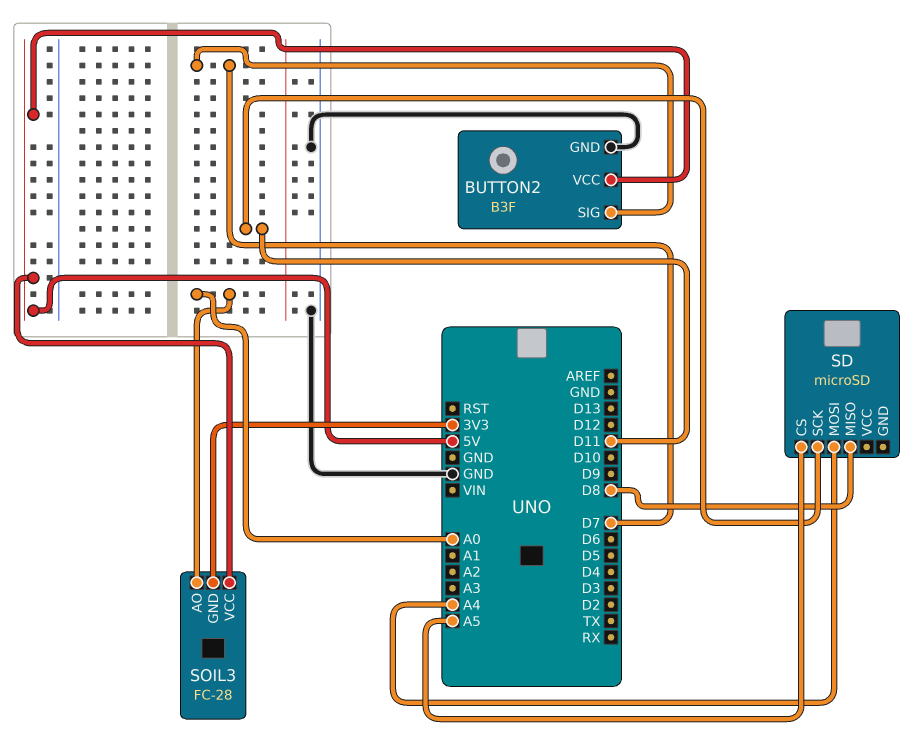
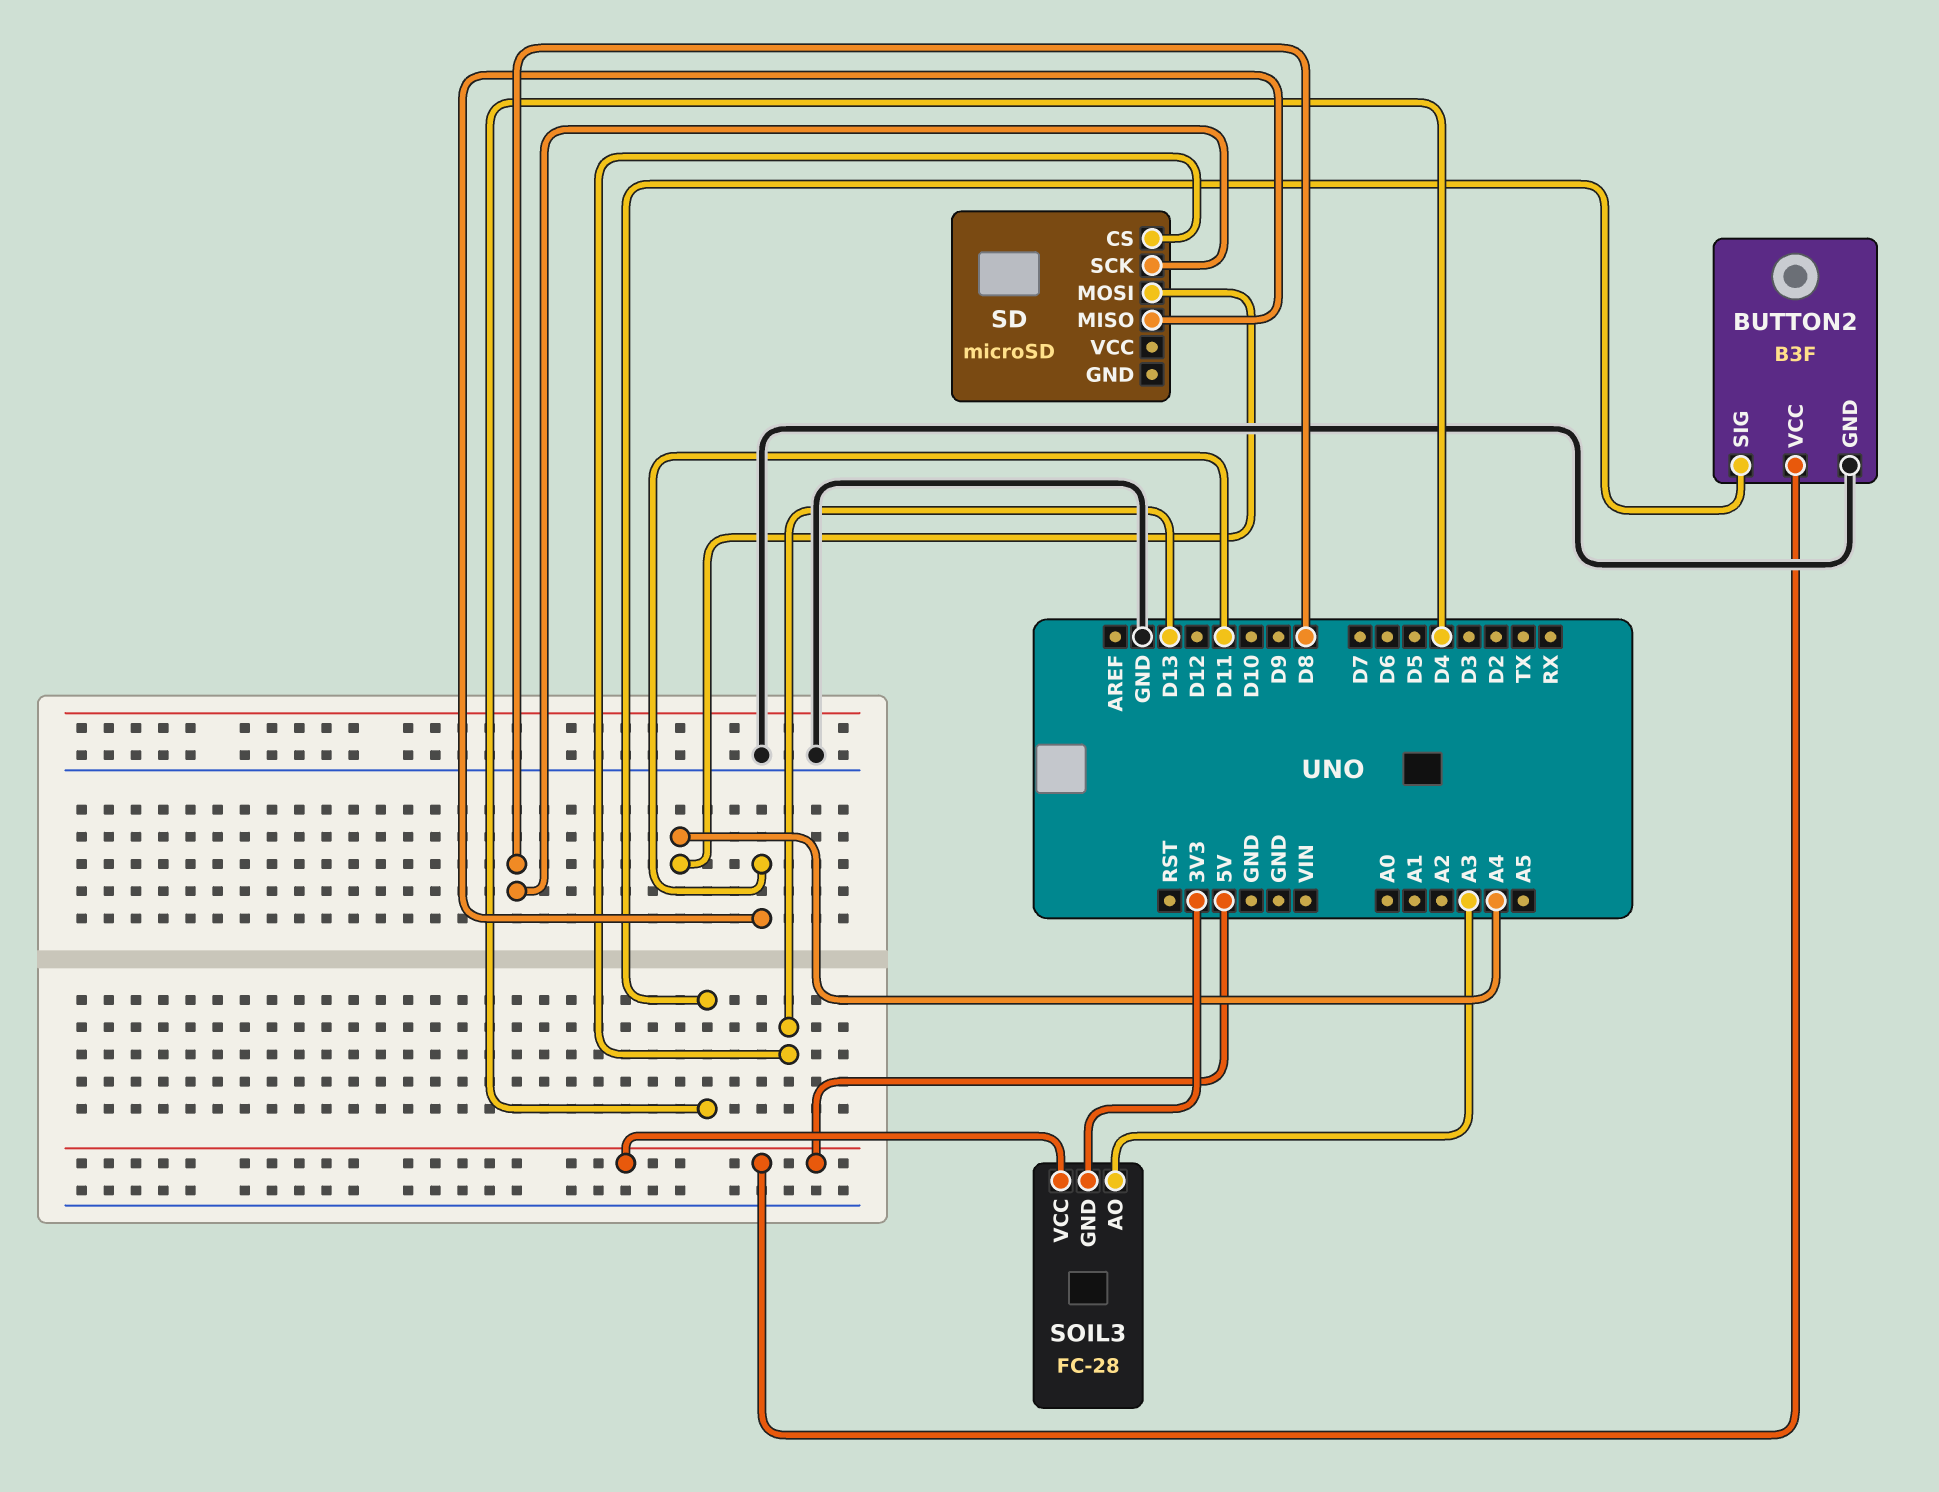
BUTTON2 pin SIG: D7 -> D4
SD pin CS: A5 -> D13
SD pin MISO: D8 -> D11
SD pin SCK: D11 -> D8
SOIL3 pin AO: A0 -> A3

